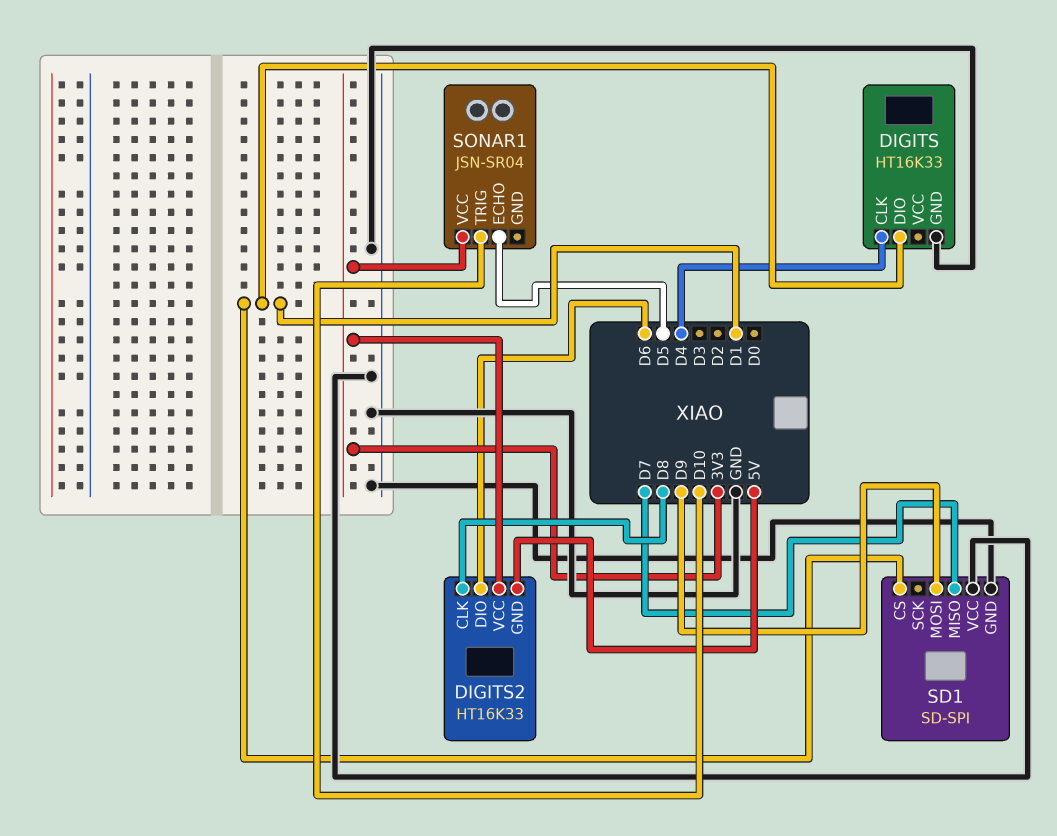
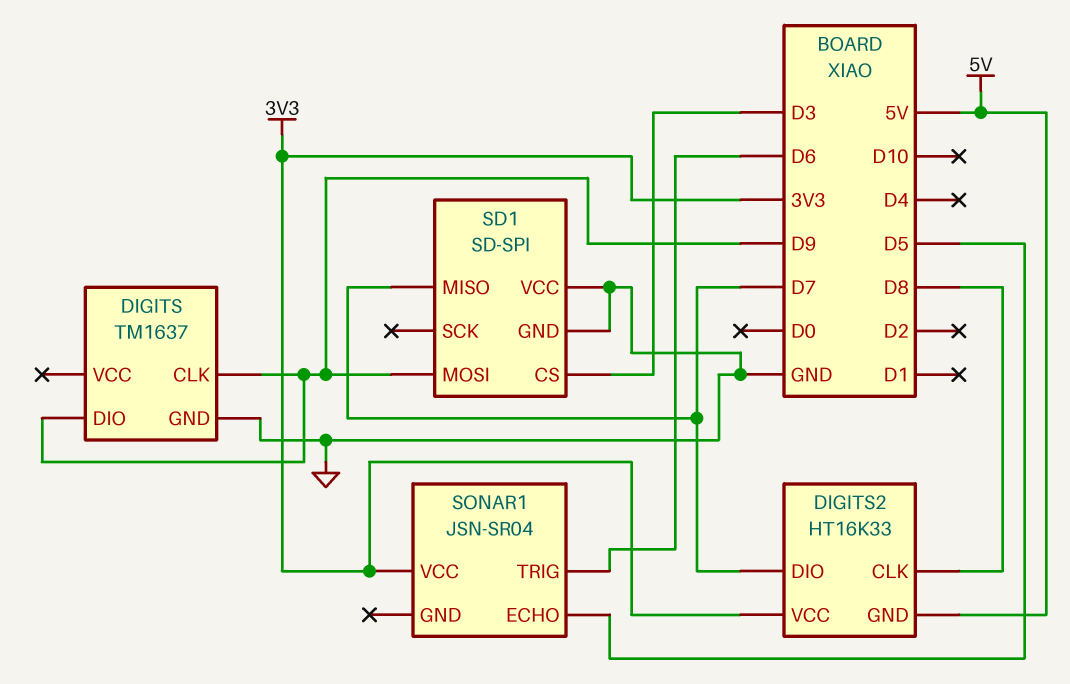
DIGITS: HT16K33 -> TM1637
DIGITS pin CLK: D4 -> D9
DIGITS pin DIO: D1 -> D9
DIGITS2 pin DIO: D6 -> D7
SD1 pin CS: D1 -> D3
SONAR1 pin TRIG: D10 -> D6

